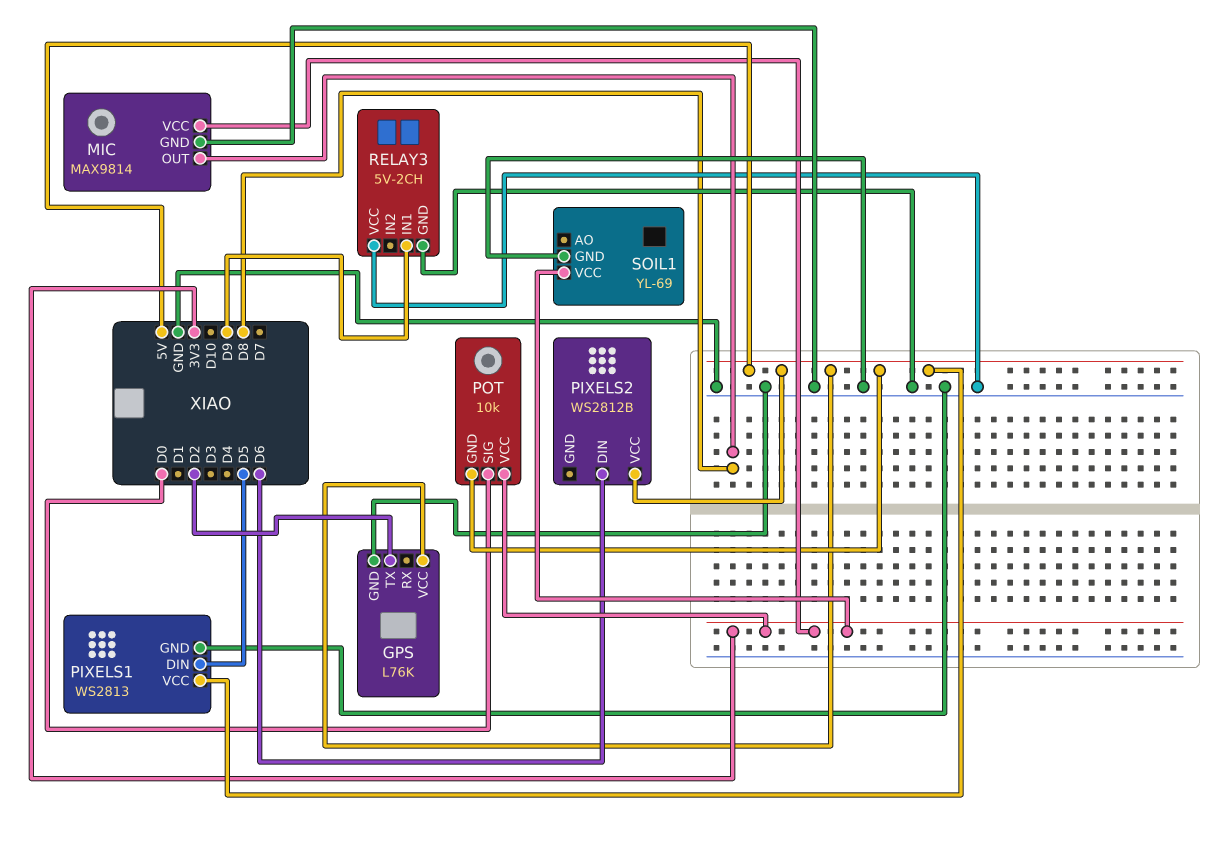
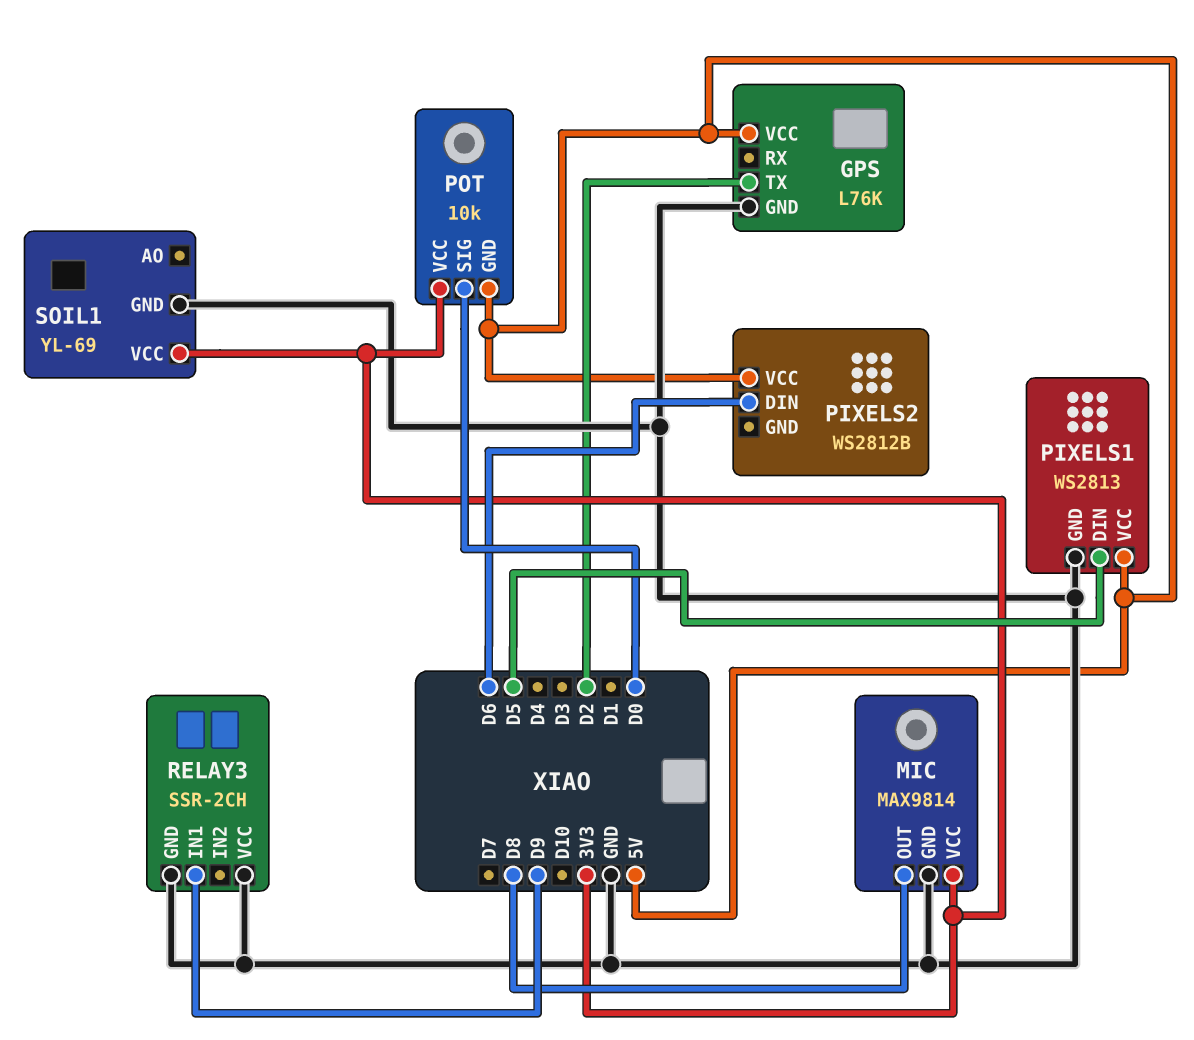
RELAY3: 5V-2CH -> SSR-2CH

